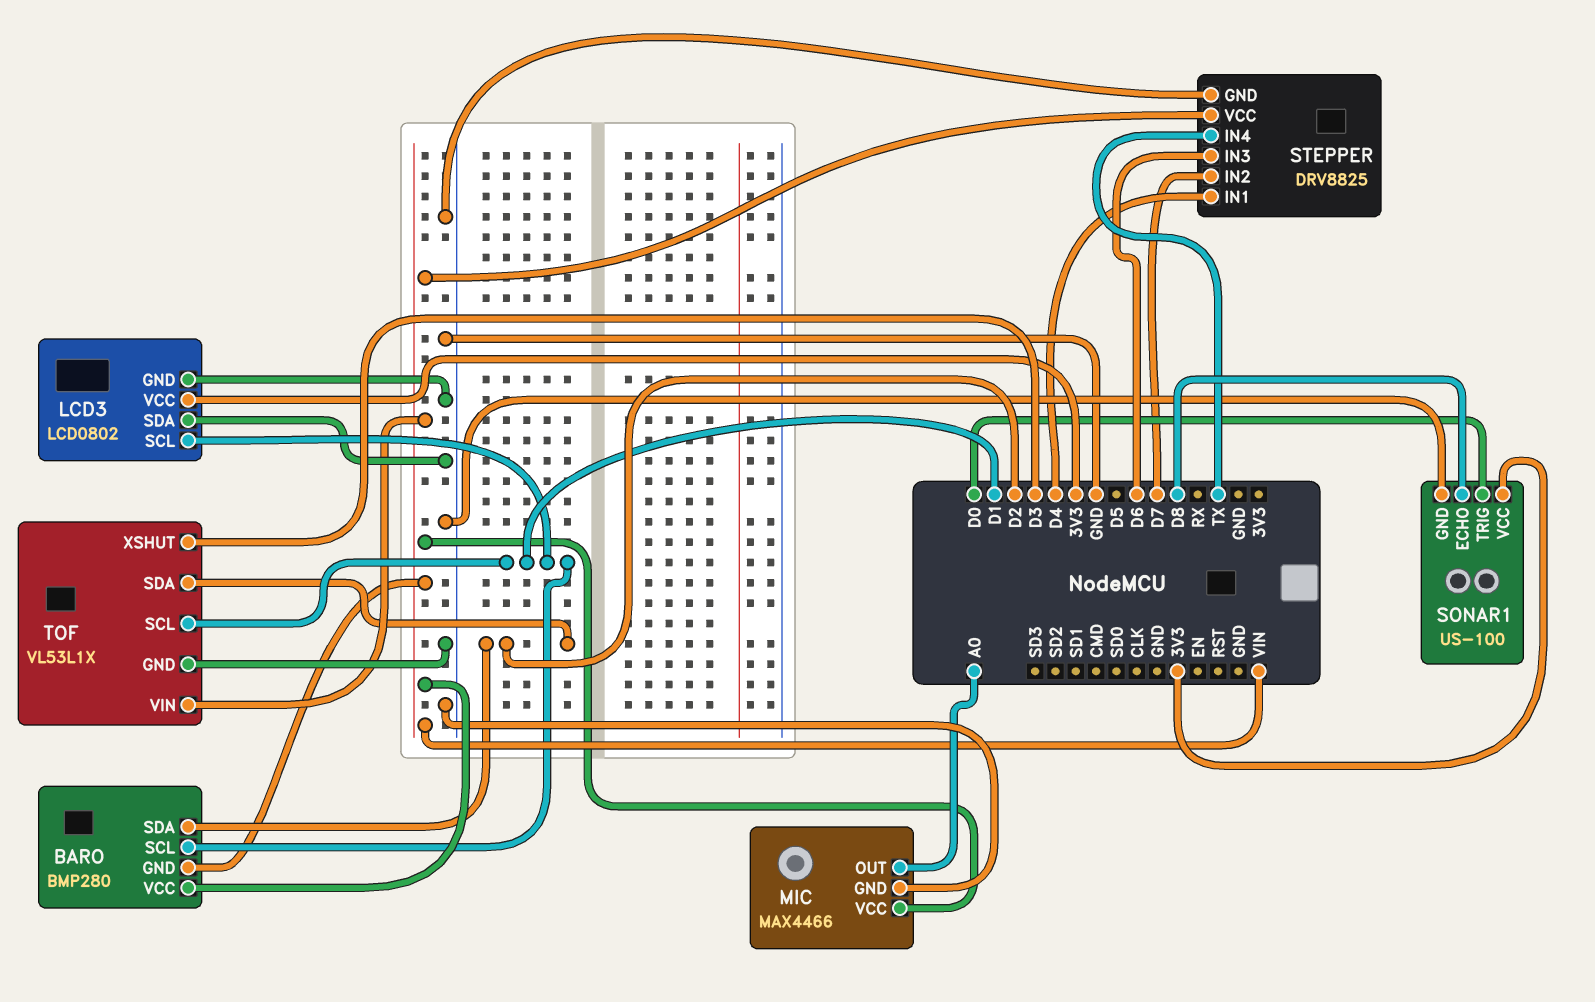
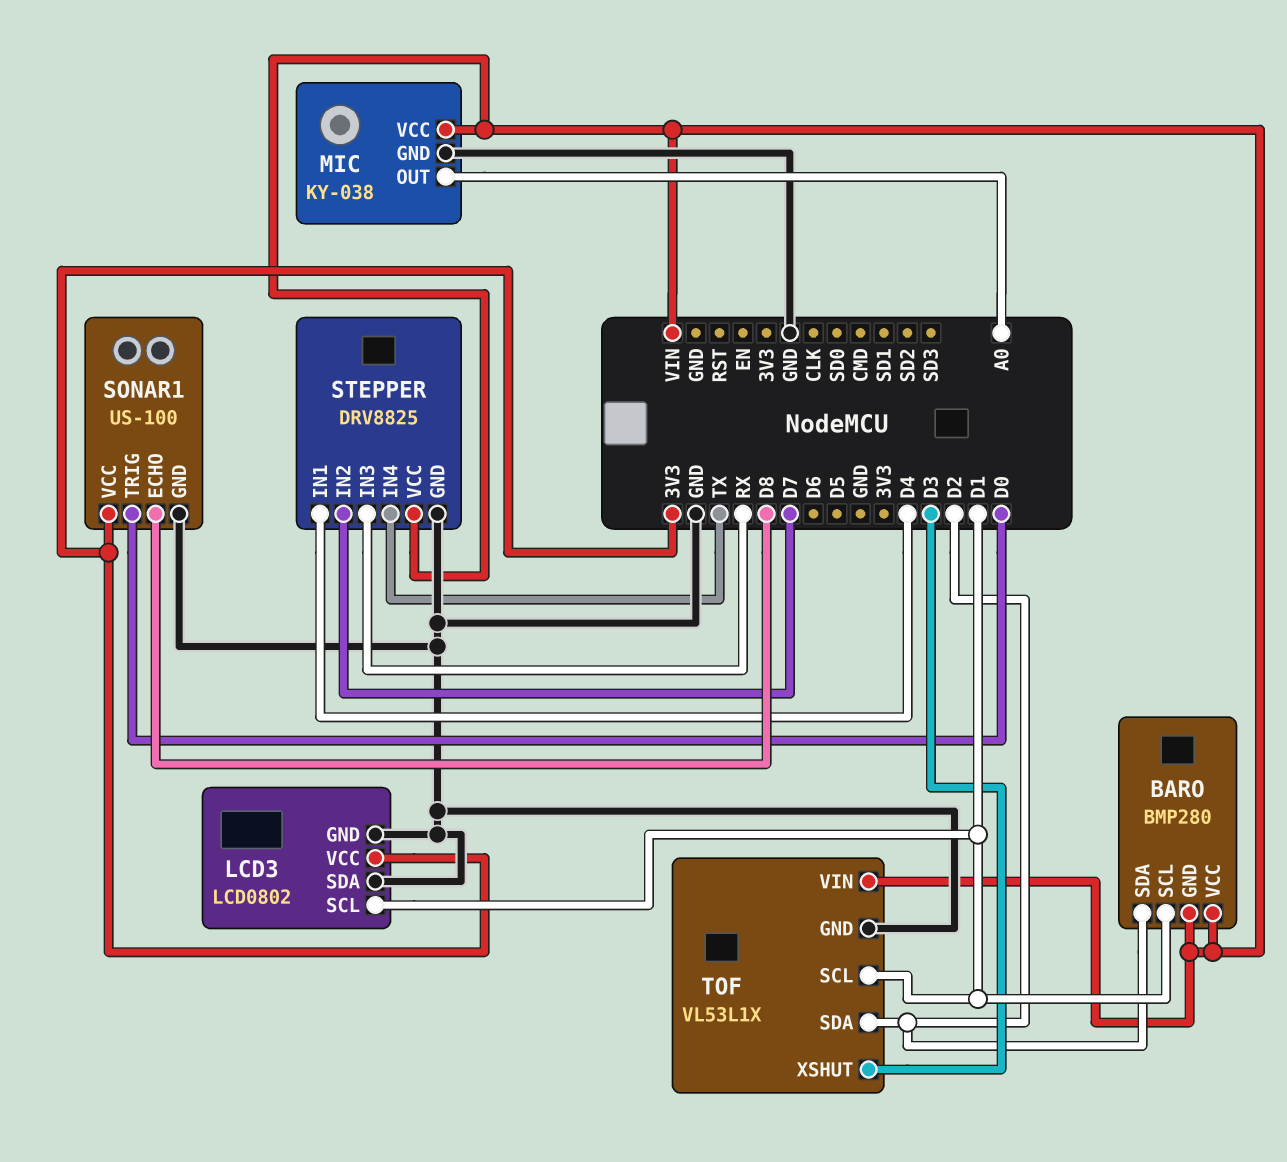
MIC: MAX4466 -> KY-038
STEPPER pin IN3: D6 -> RX

